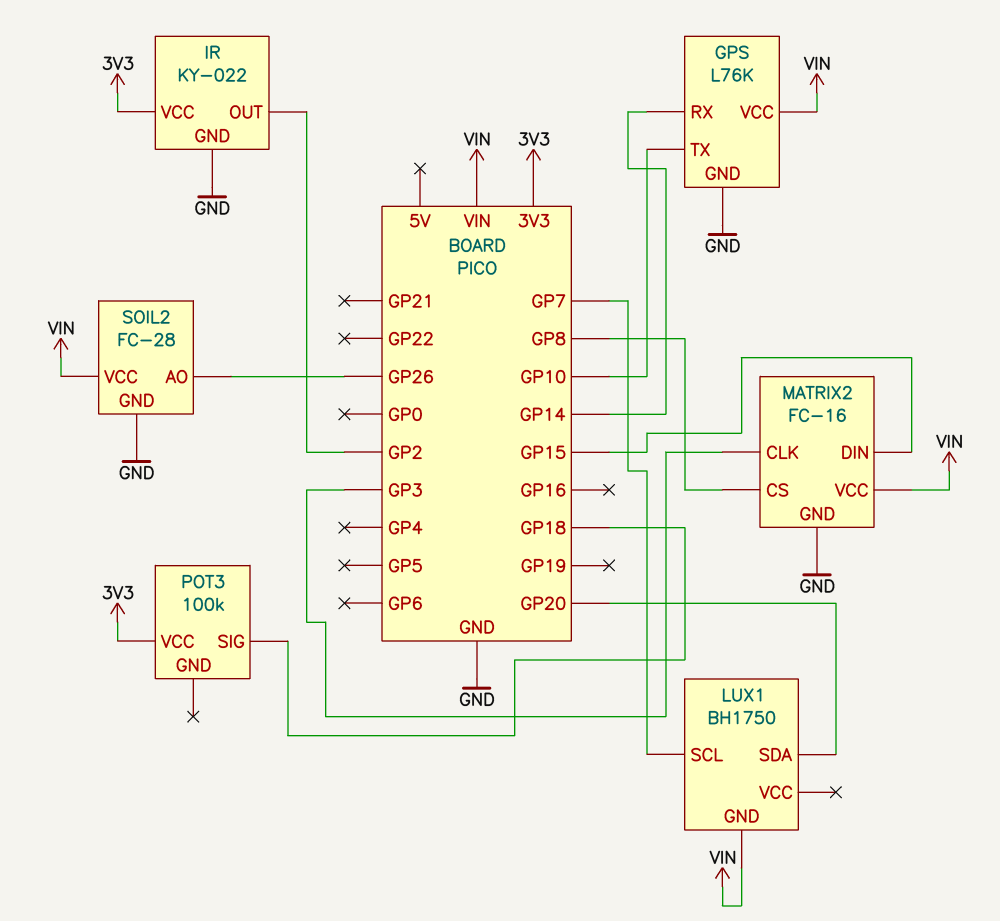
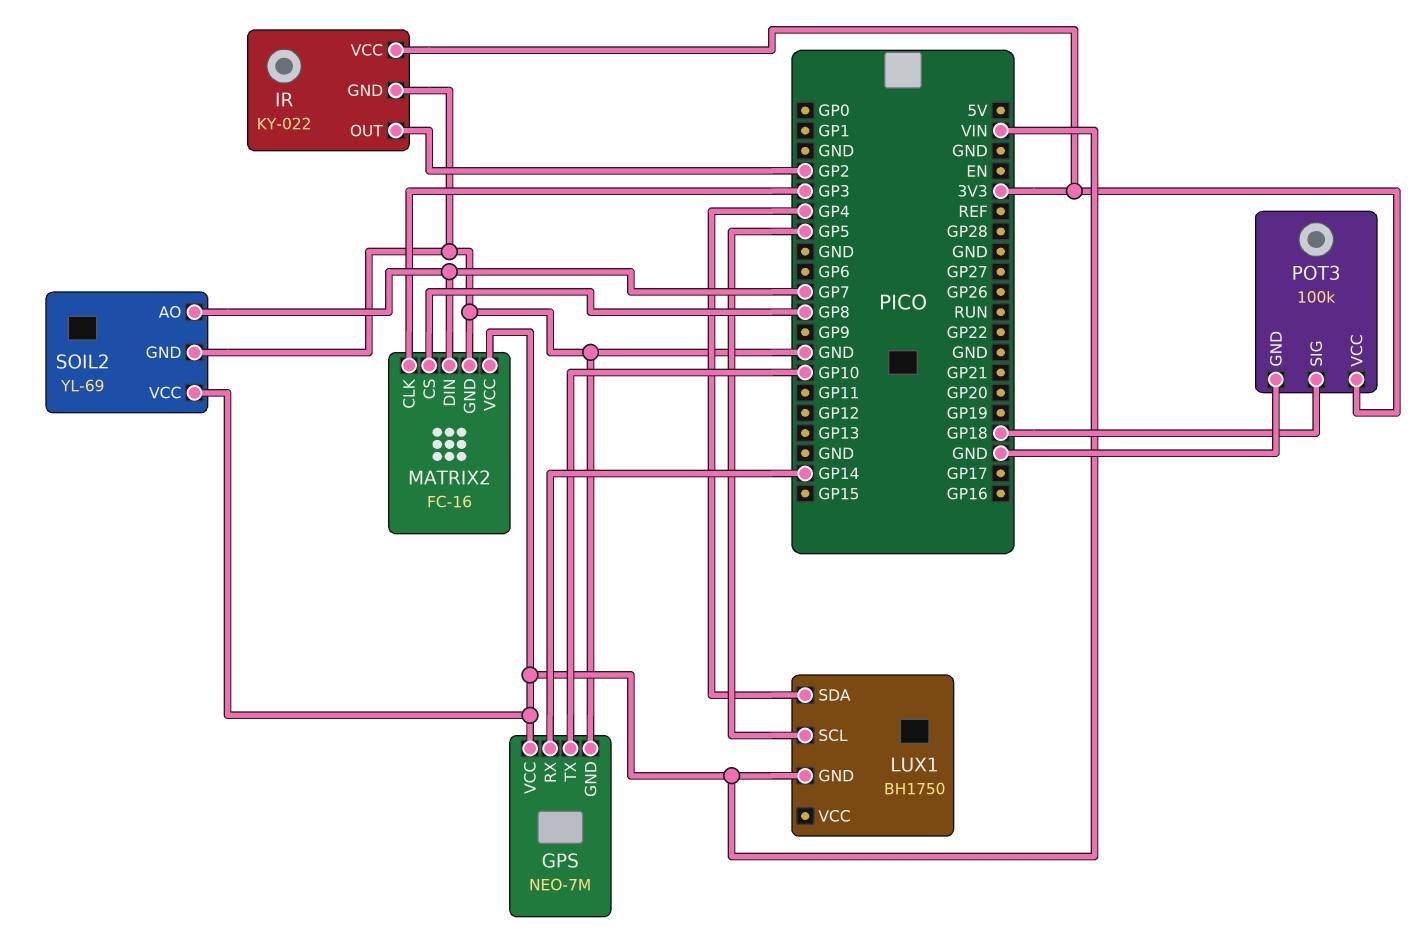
GPS: L76K -> NEO-7M
LUX1 pin SCL: GP7 -> GP5
LUX1 pin SDA: GP20 -> GP4
MATRIX2 pin DIN: GP15 -> GP7
POT3 pin GND: none -> GND
SOIL2: FC-28 -> YL-69
SOIL2 pin AO: GP26 -> GP7

